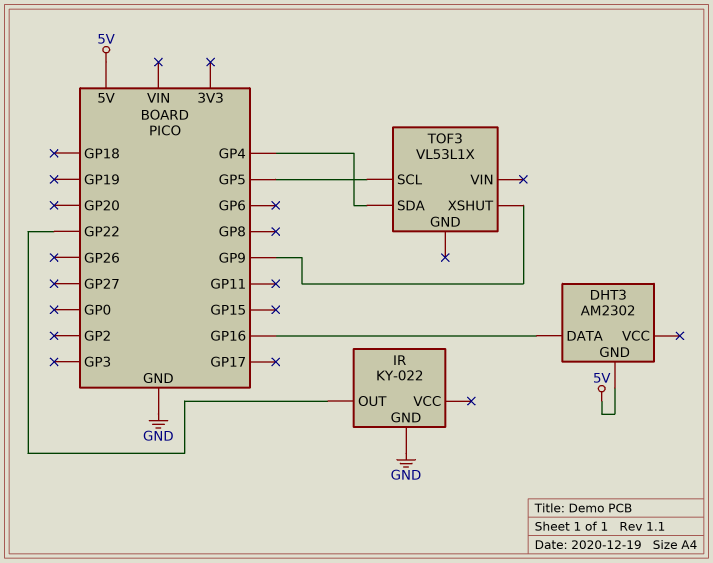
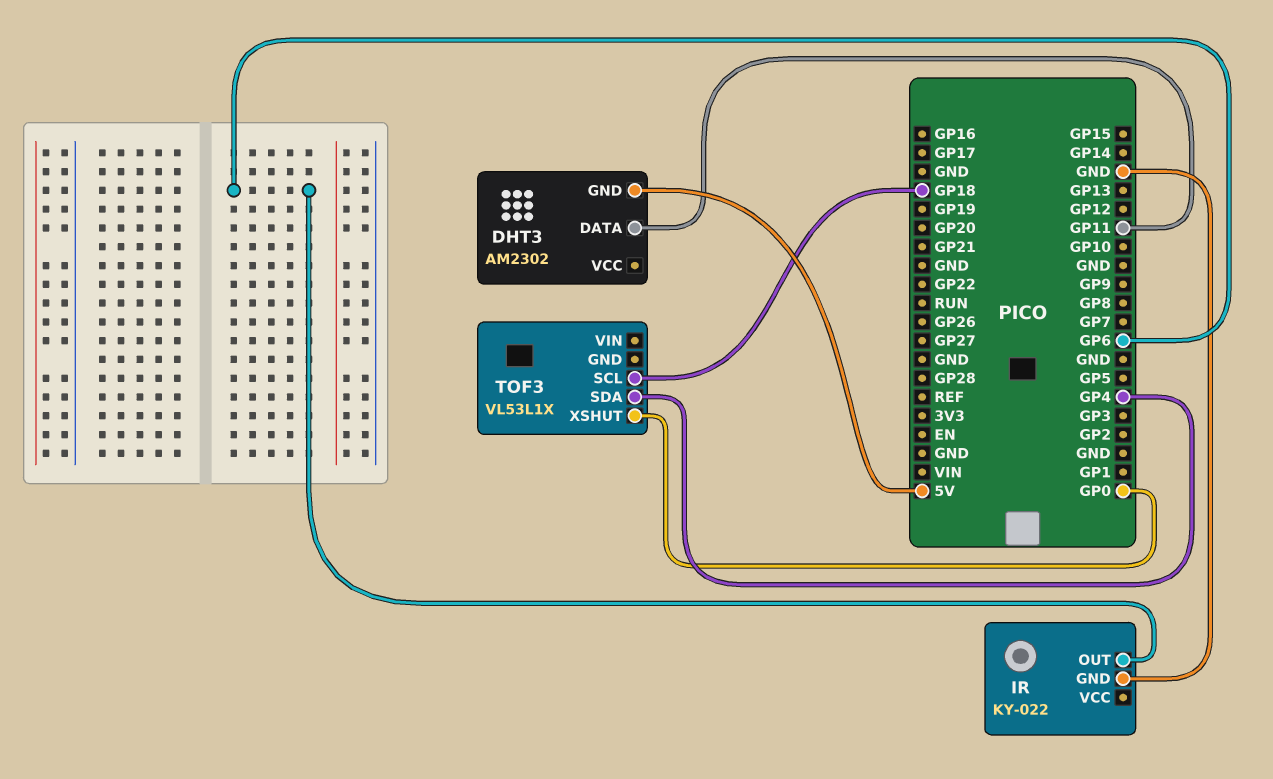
DHT3 pin DATA: GP16 -> GP11
IR pin OUT: GP22 -> GP6
TOF3 pin SCL: GP5 -> GP18
TOF3 pin XSHUT: GP9 -> GP0

